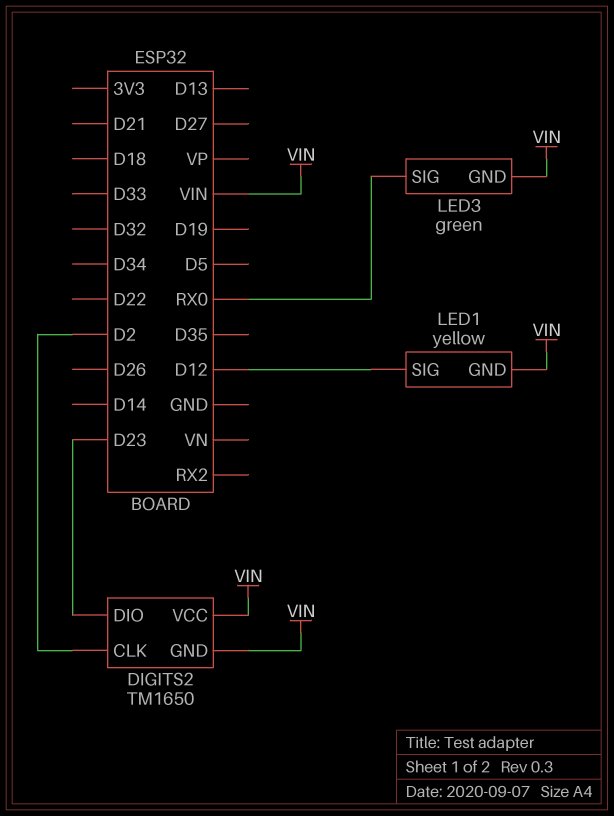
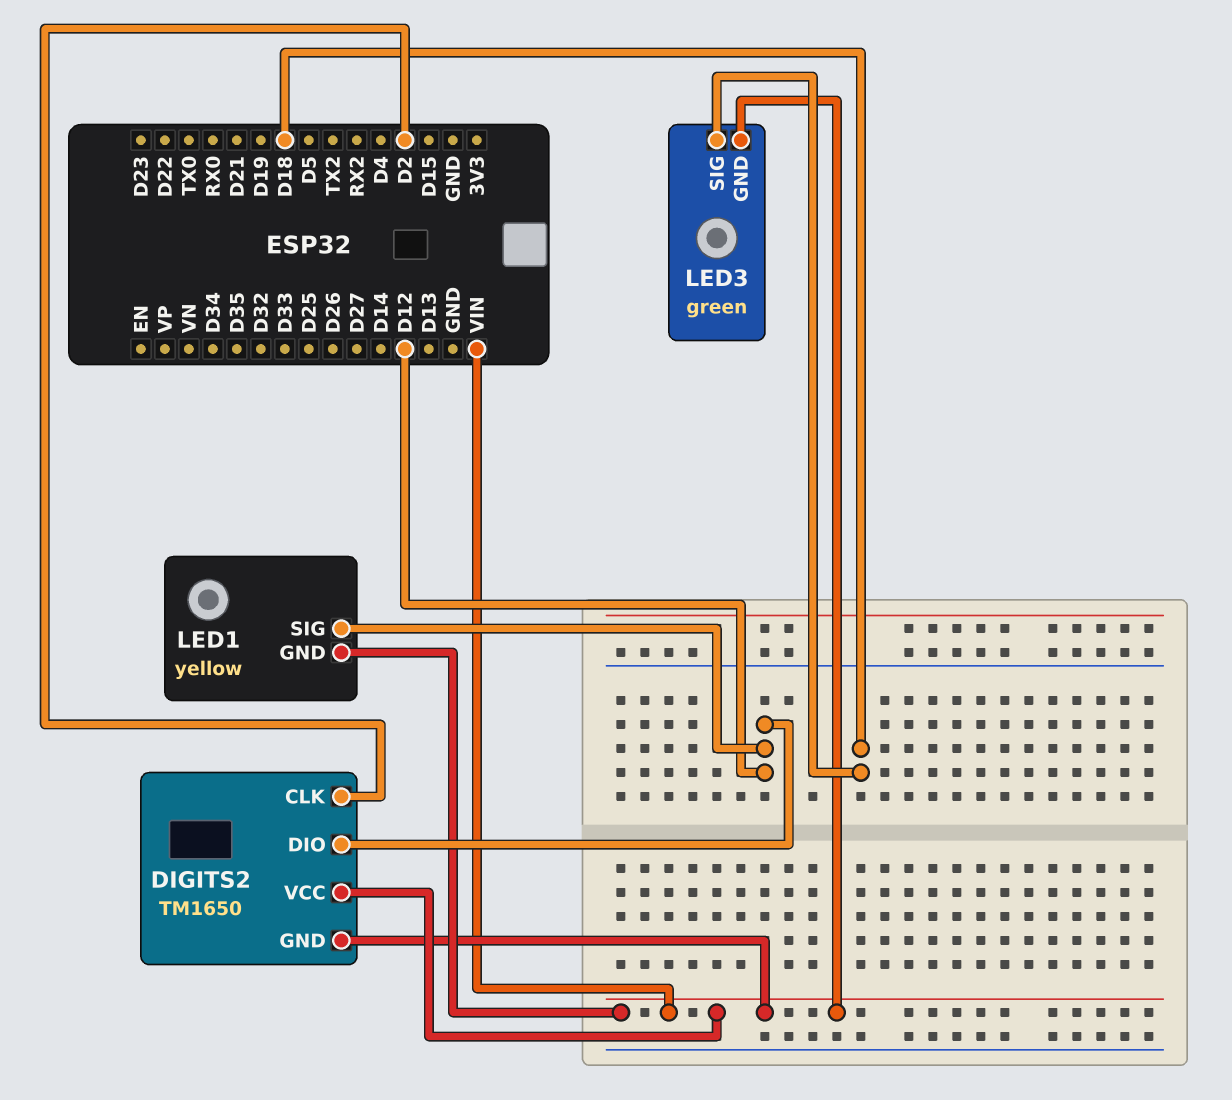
DIGITS2 pin DIO: D23 -> D12
LED3 pin SIG: RX0 -> D18

